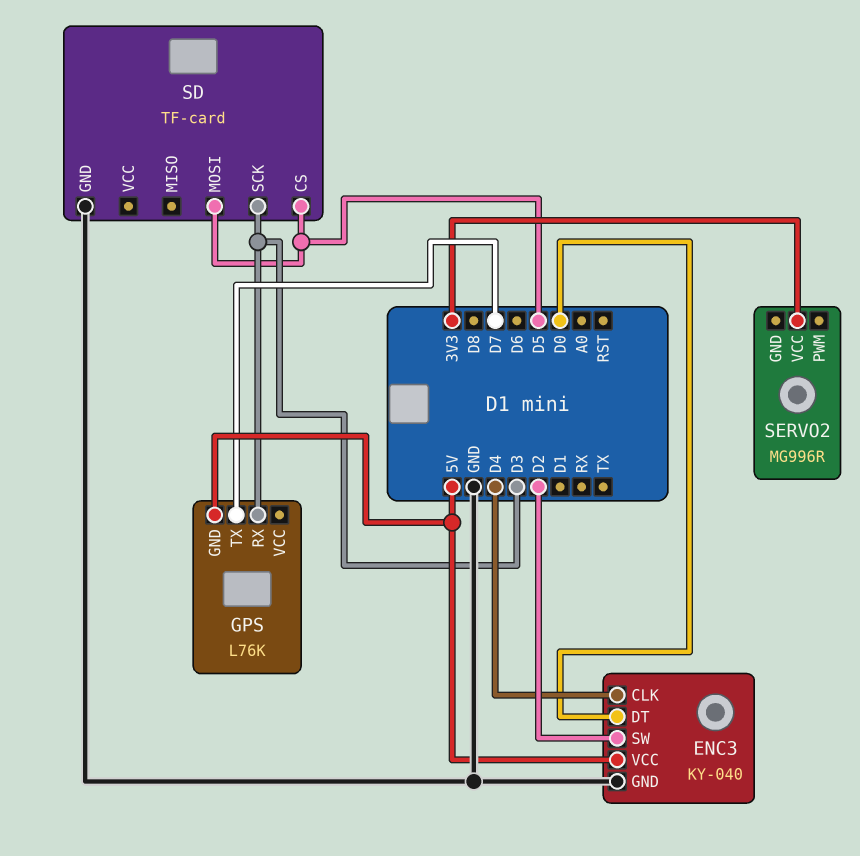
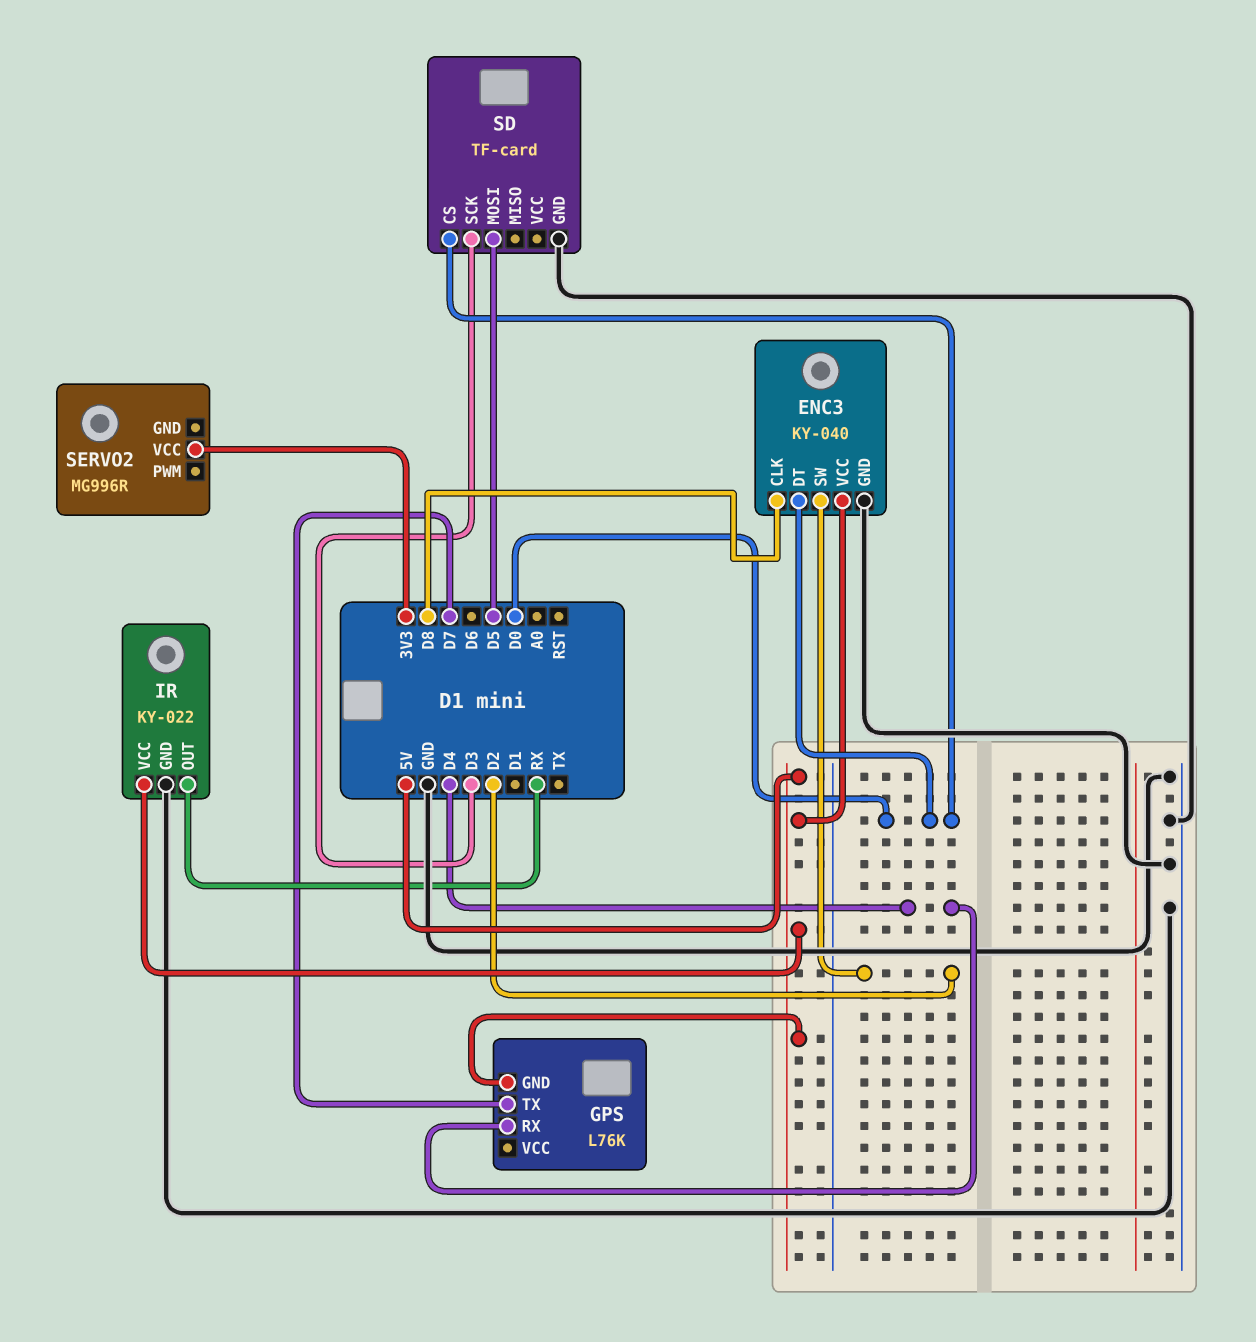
ENC3 pin CLK: D4 -> D8
GPS pin RX: D3 -> D4
IR: none -> KY-022
IR pin GND: none -> GND
IR pin OUT: none -> RX
IR pin VCC: none -> 5V
SD pin CS: D5 -> D0

